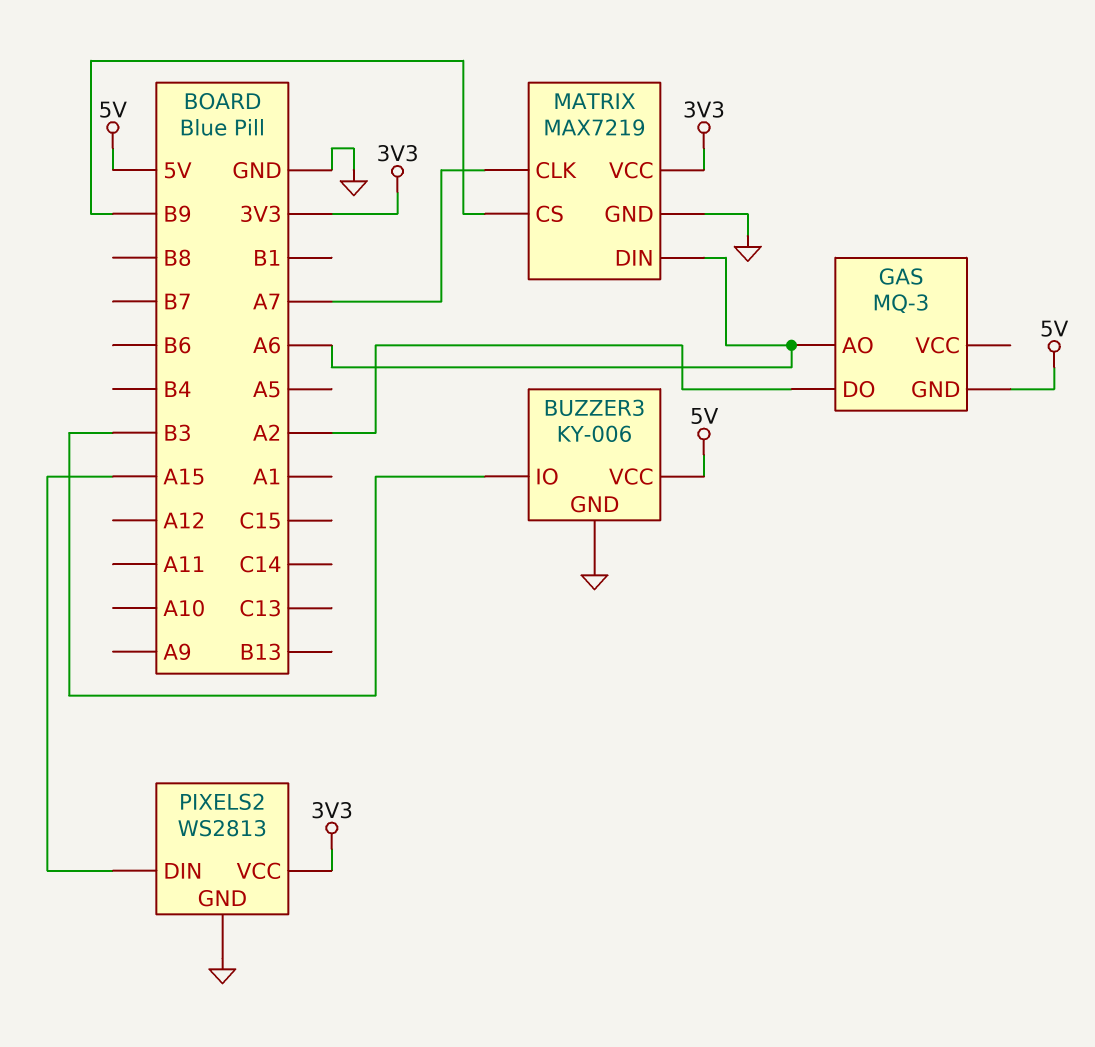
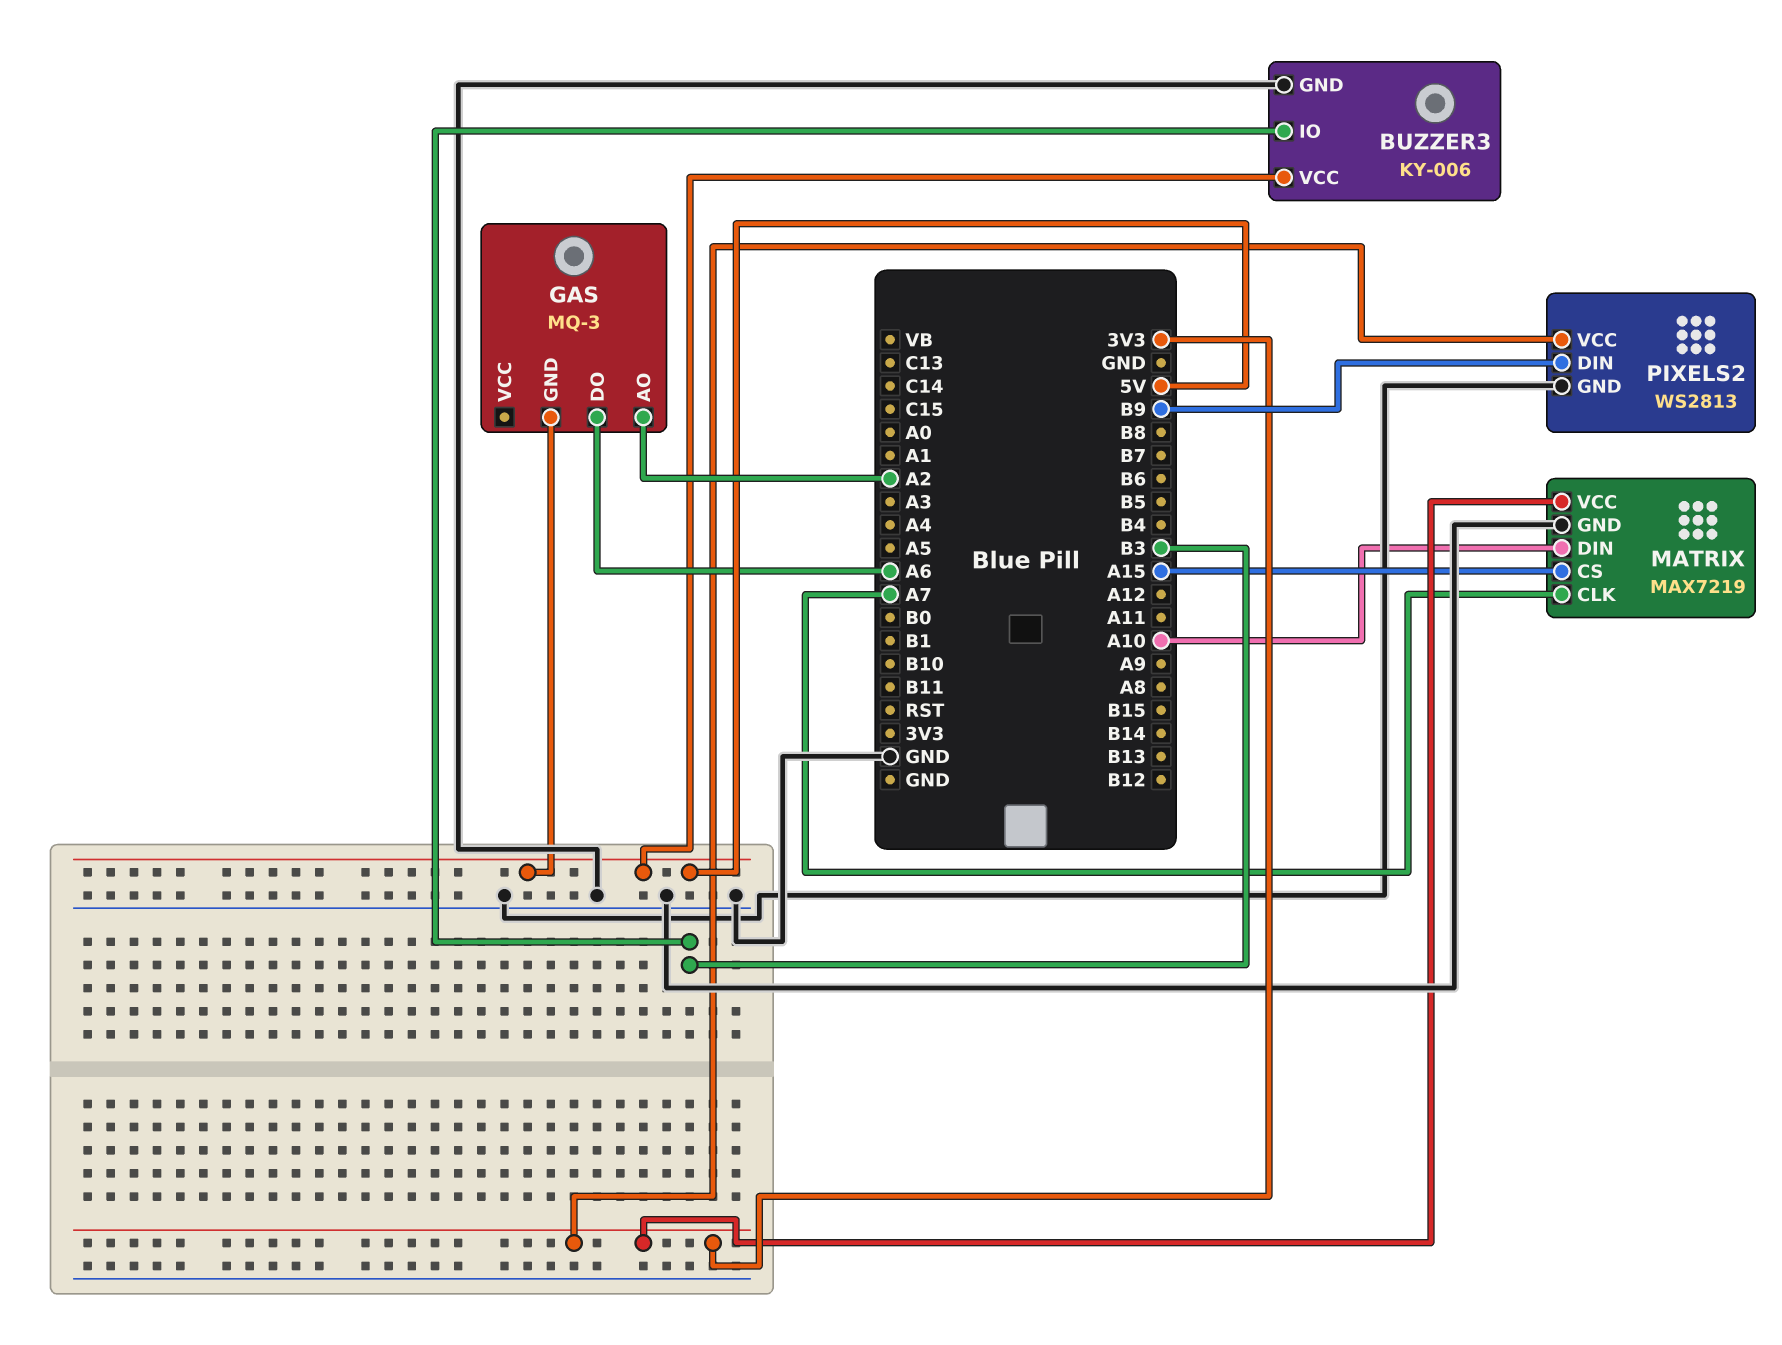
GAS pin AO: A6 -> A2
GAS pin DO: A2 -> A6
MATRIX pin CS: B9 -> A15
MATRIX pin DIN: A6 -> A10
PIXELS2 pin DIN: A15 -> B9

